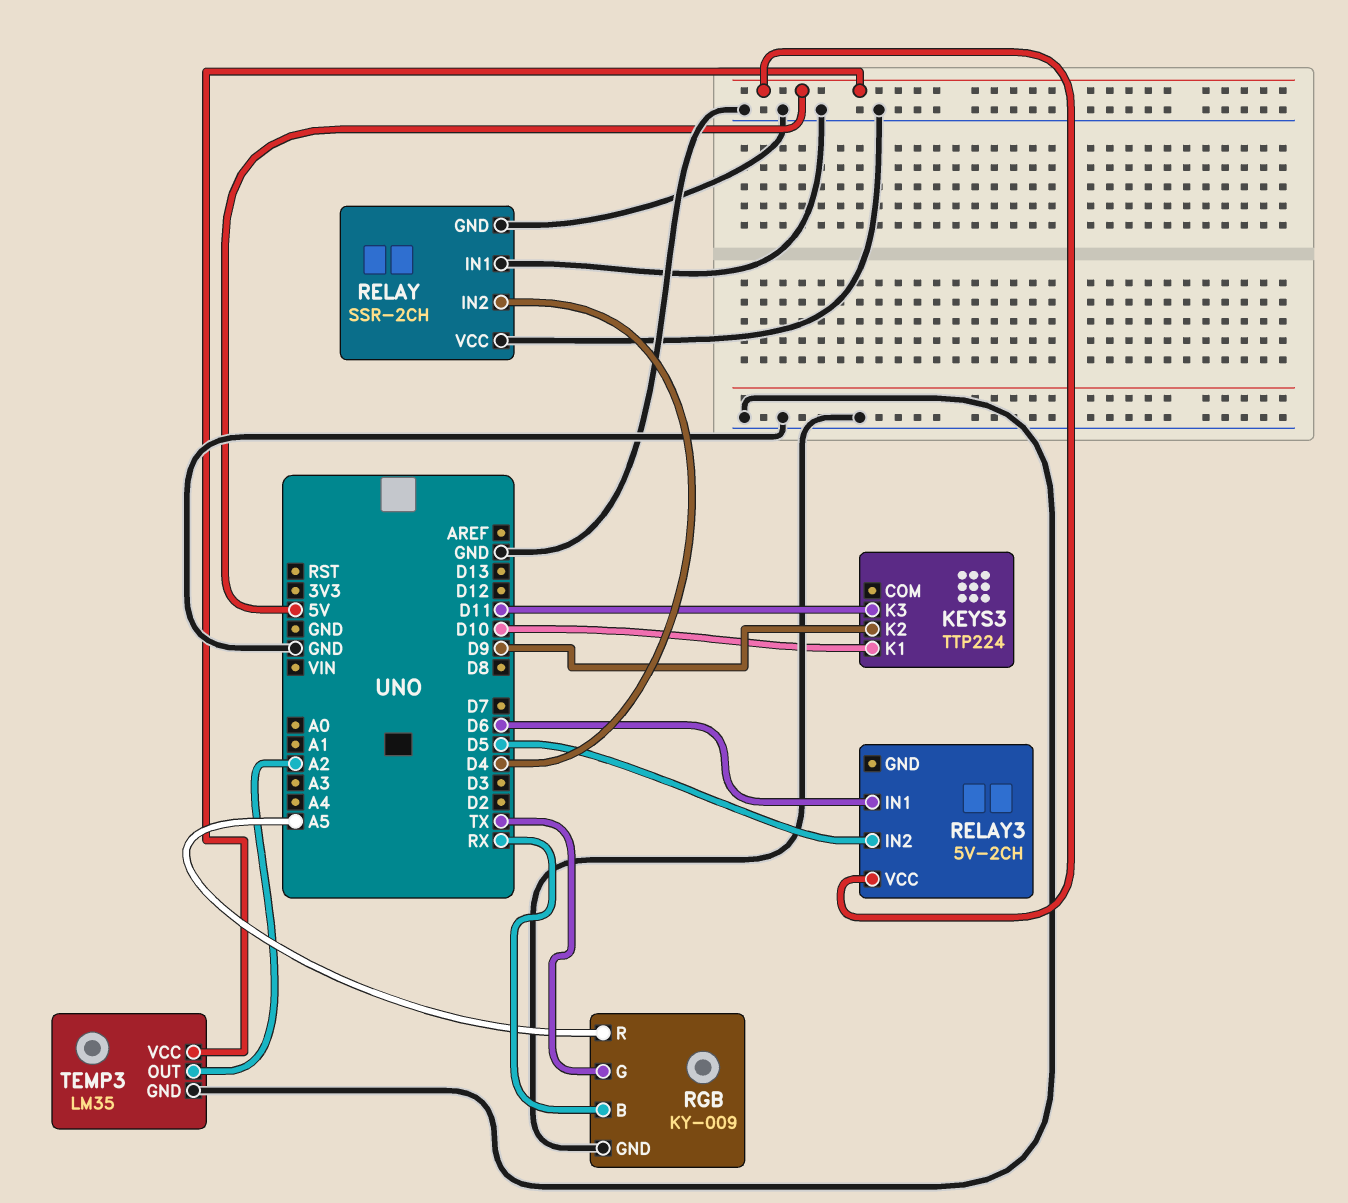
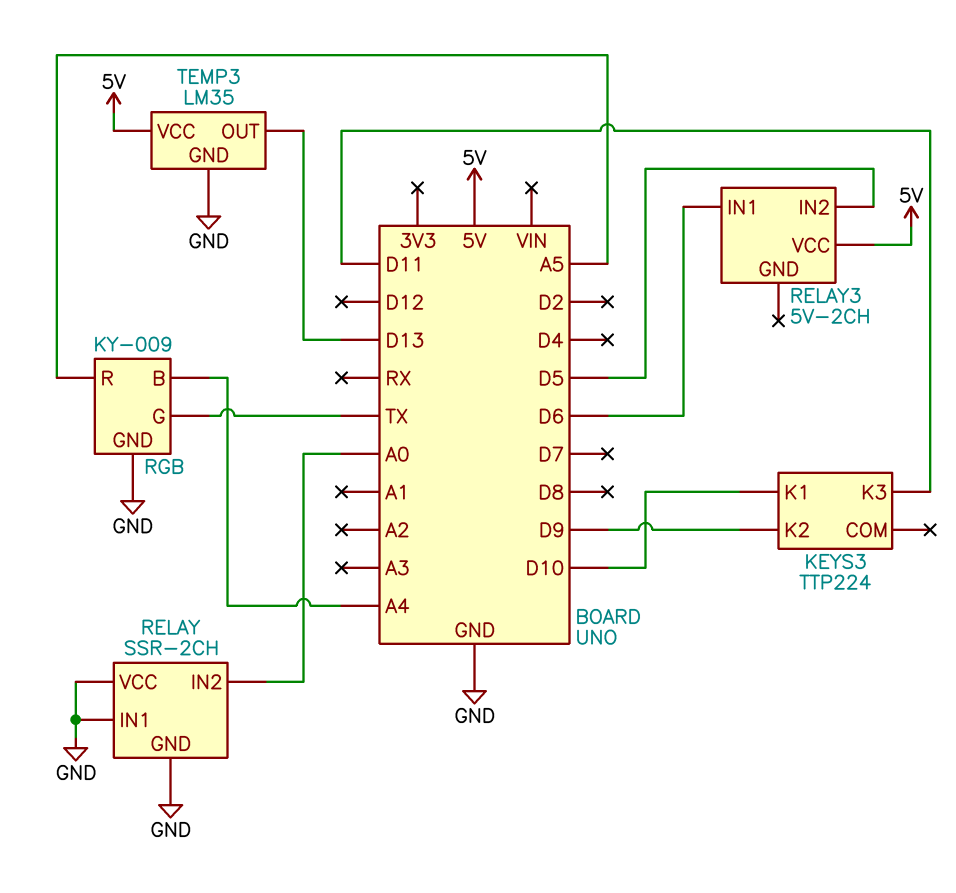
RELAY pin IN2: D4 -> A0
RGB pin B: RX -> A4
TEMP3 pin OUT: A2 -> D13

